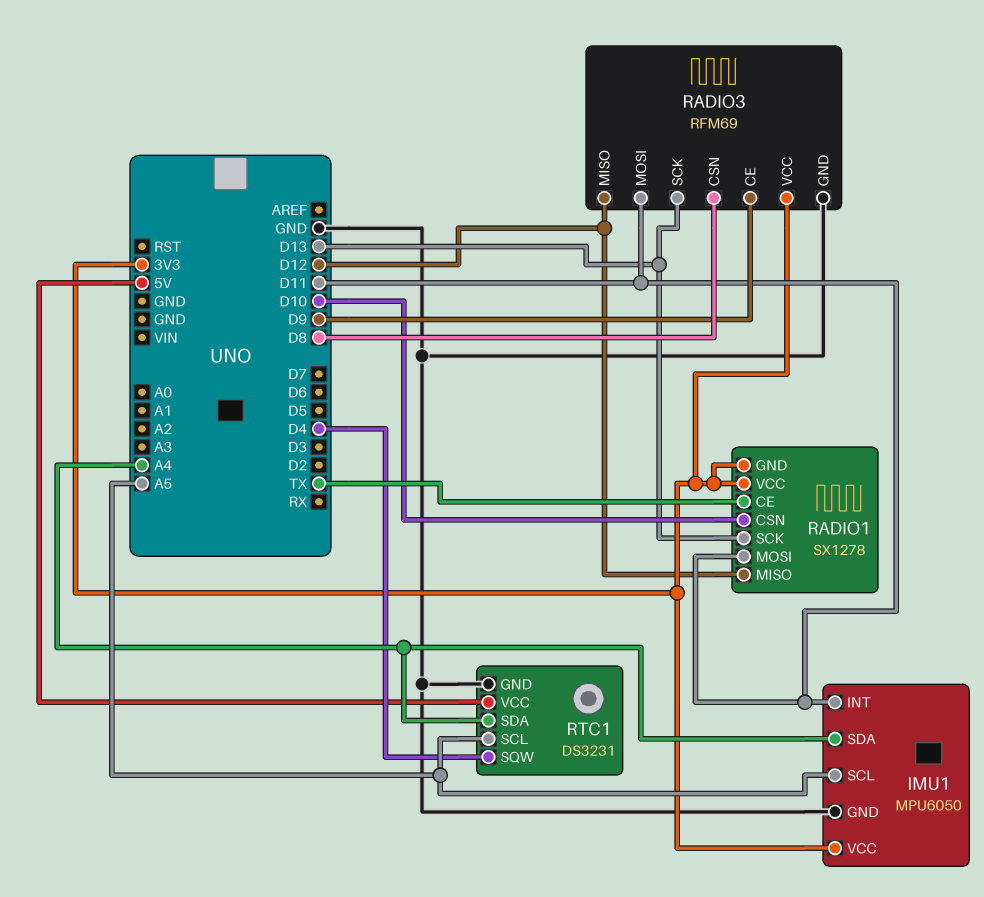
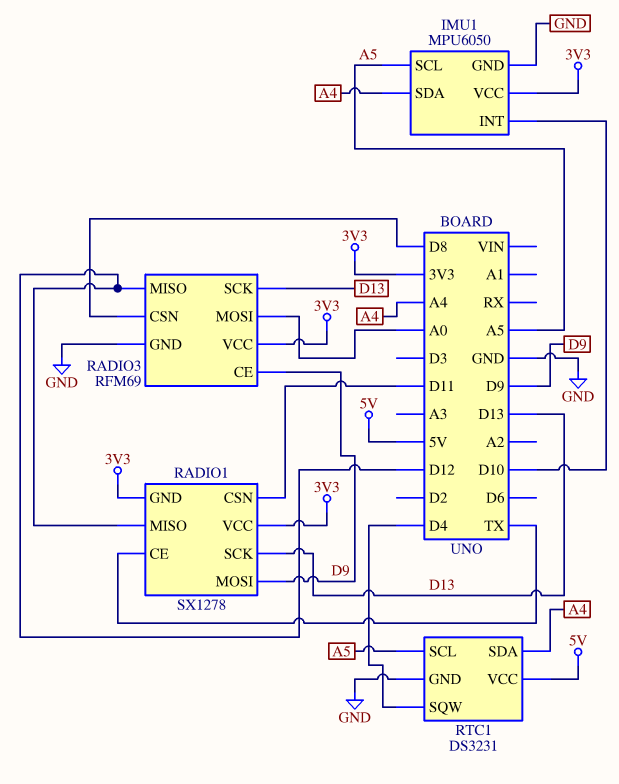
IMU1 pin INT: D11 -> D10
RADIO1 pin CSN: D10 -> D11
RADIO1 pin MOSI: D11 -> D9
RADIO3 pin MOSI: D11 -> A0

